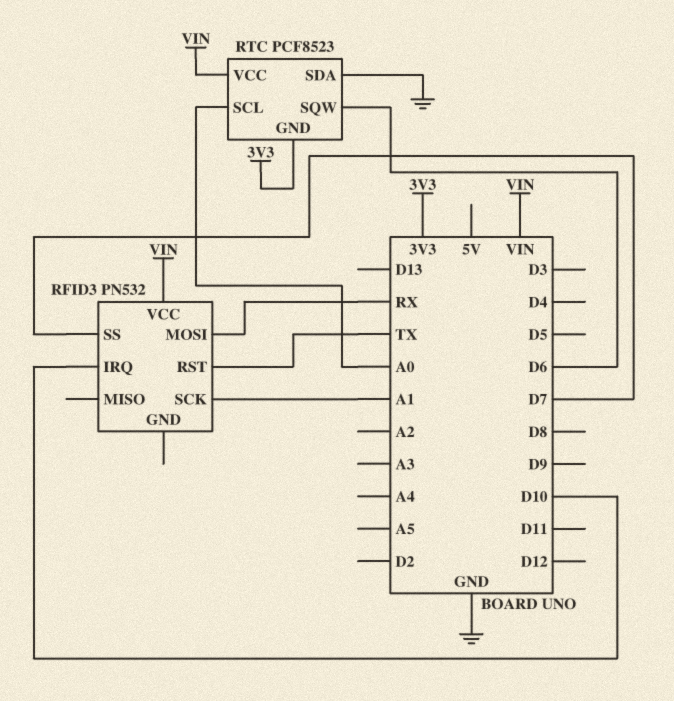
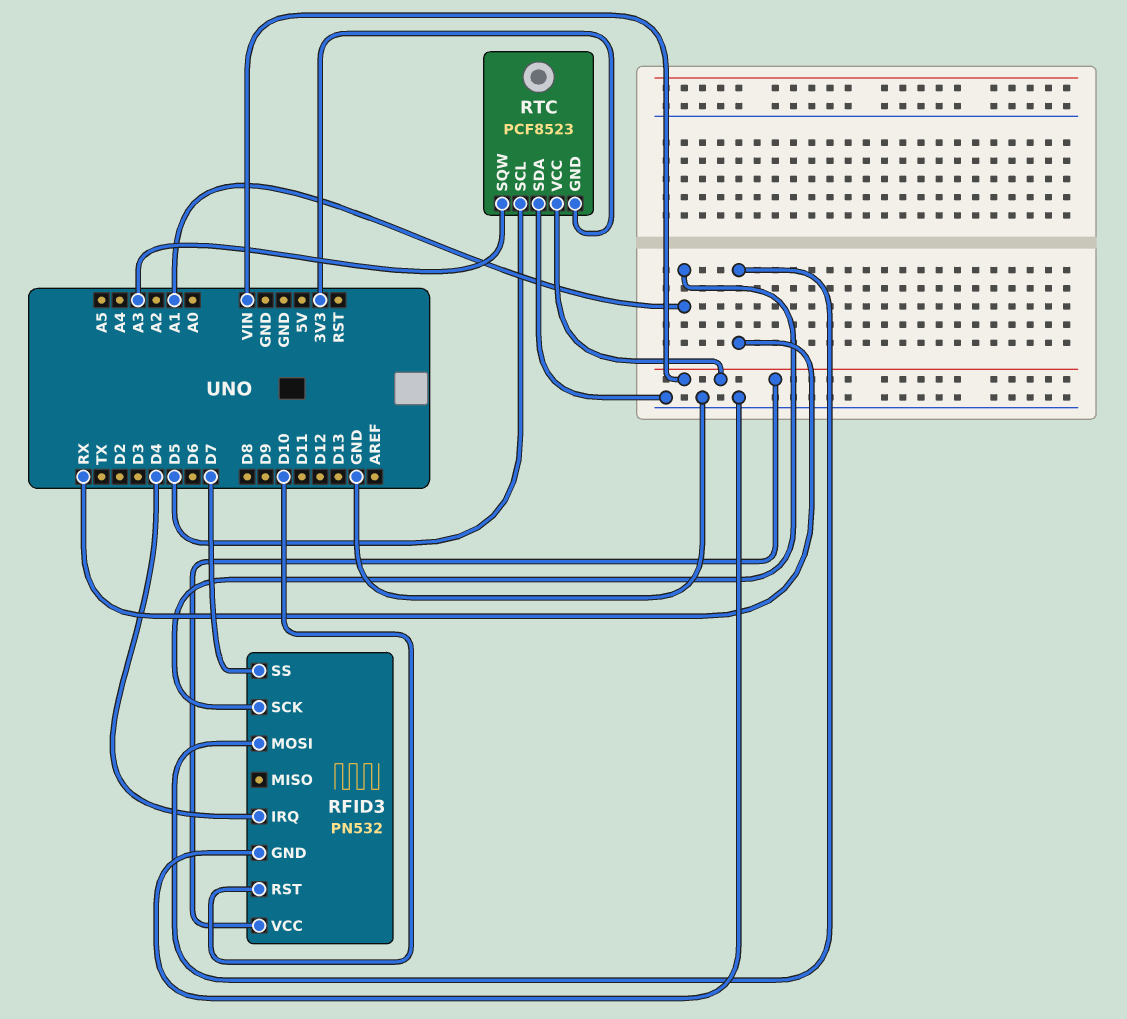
RFID3 pin GND: none -> GND
RFID3 pin IRQ: D10 -> D4
RFID3 pin RST: TX -> D10
RTC pin SCL: A0 -> D5
RTC pin SQW: D6 -> A3

